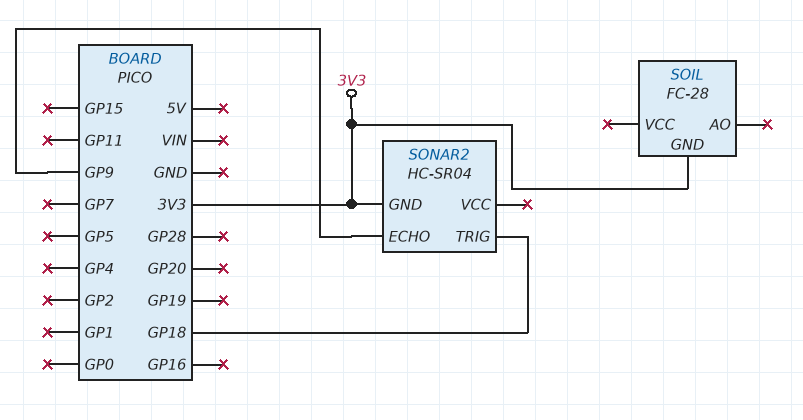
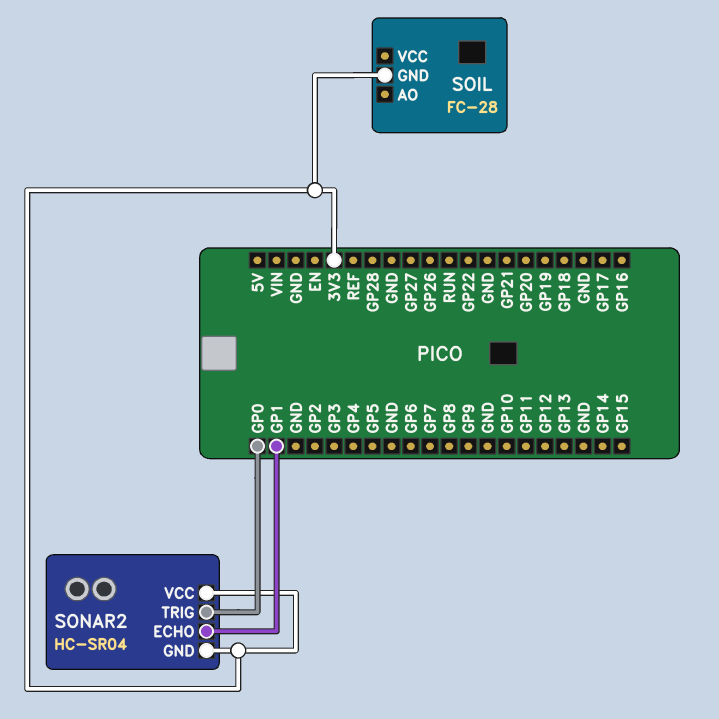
SONAR2 pin ECHO: GP9 -> GP1
SONAR2 pin TRIG: GP18 -> GP0
SONAR2 pin VCC: none -> 3V3

